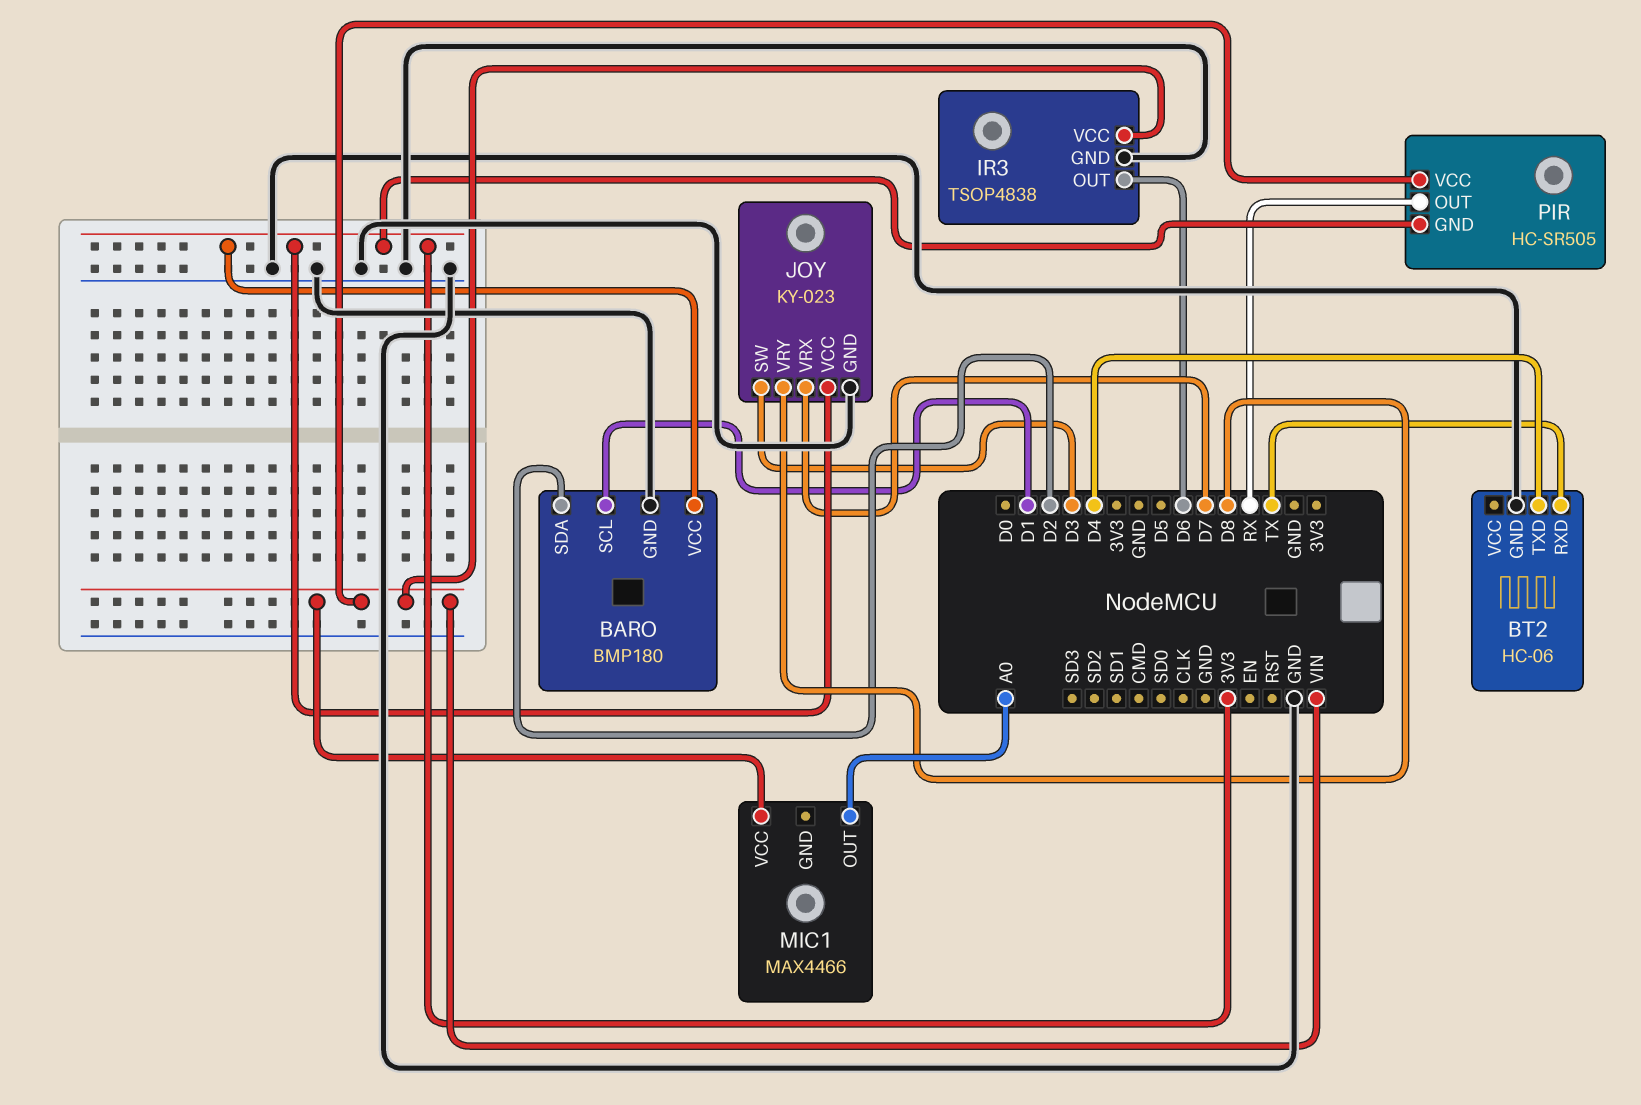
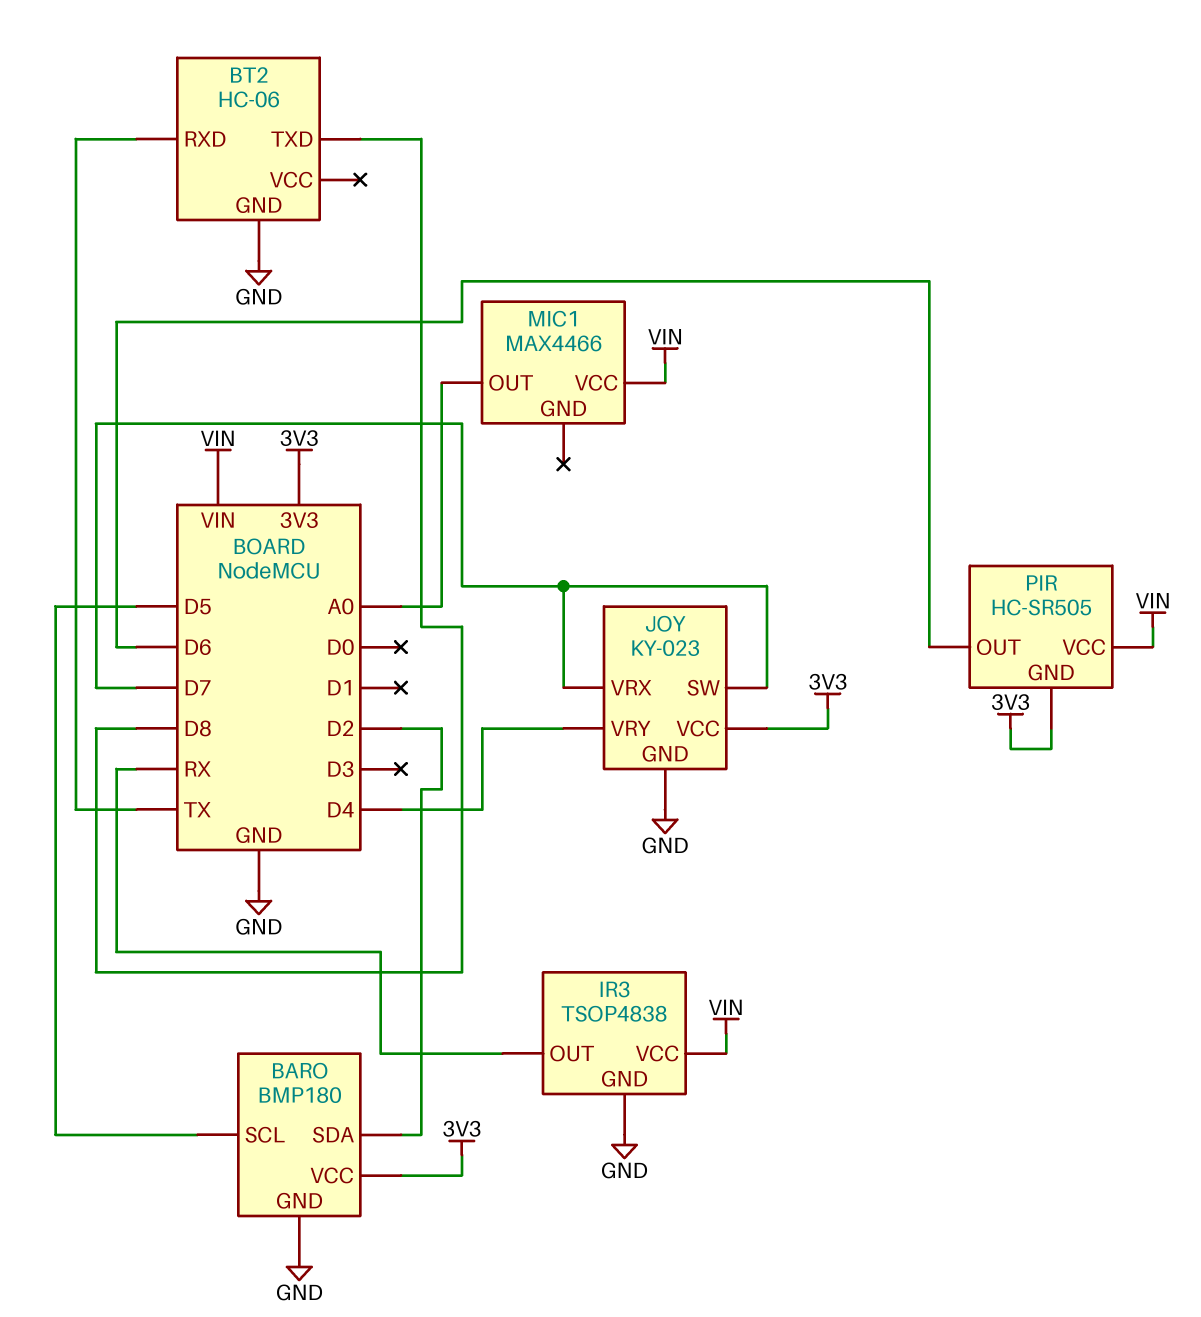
BARO pin SCL: D1 -> D5
BT2 pin TXD: D4 -> D8
IR3 pin OUT: D6 -> RX
JOY pin SW: D3 -> D7
JOY pin VRY: D8 -> D4
PIR pin OUT: RX -> D6

